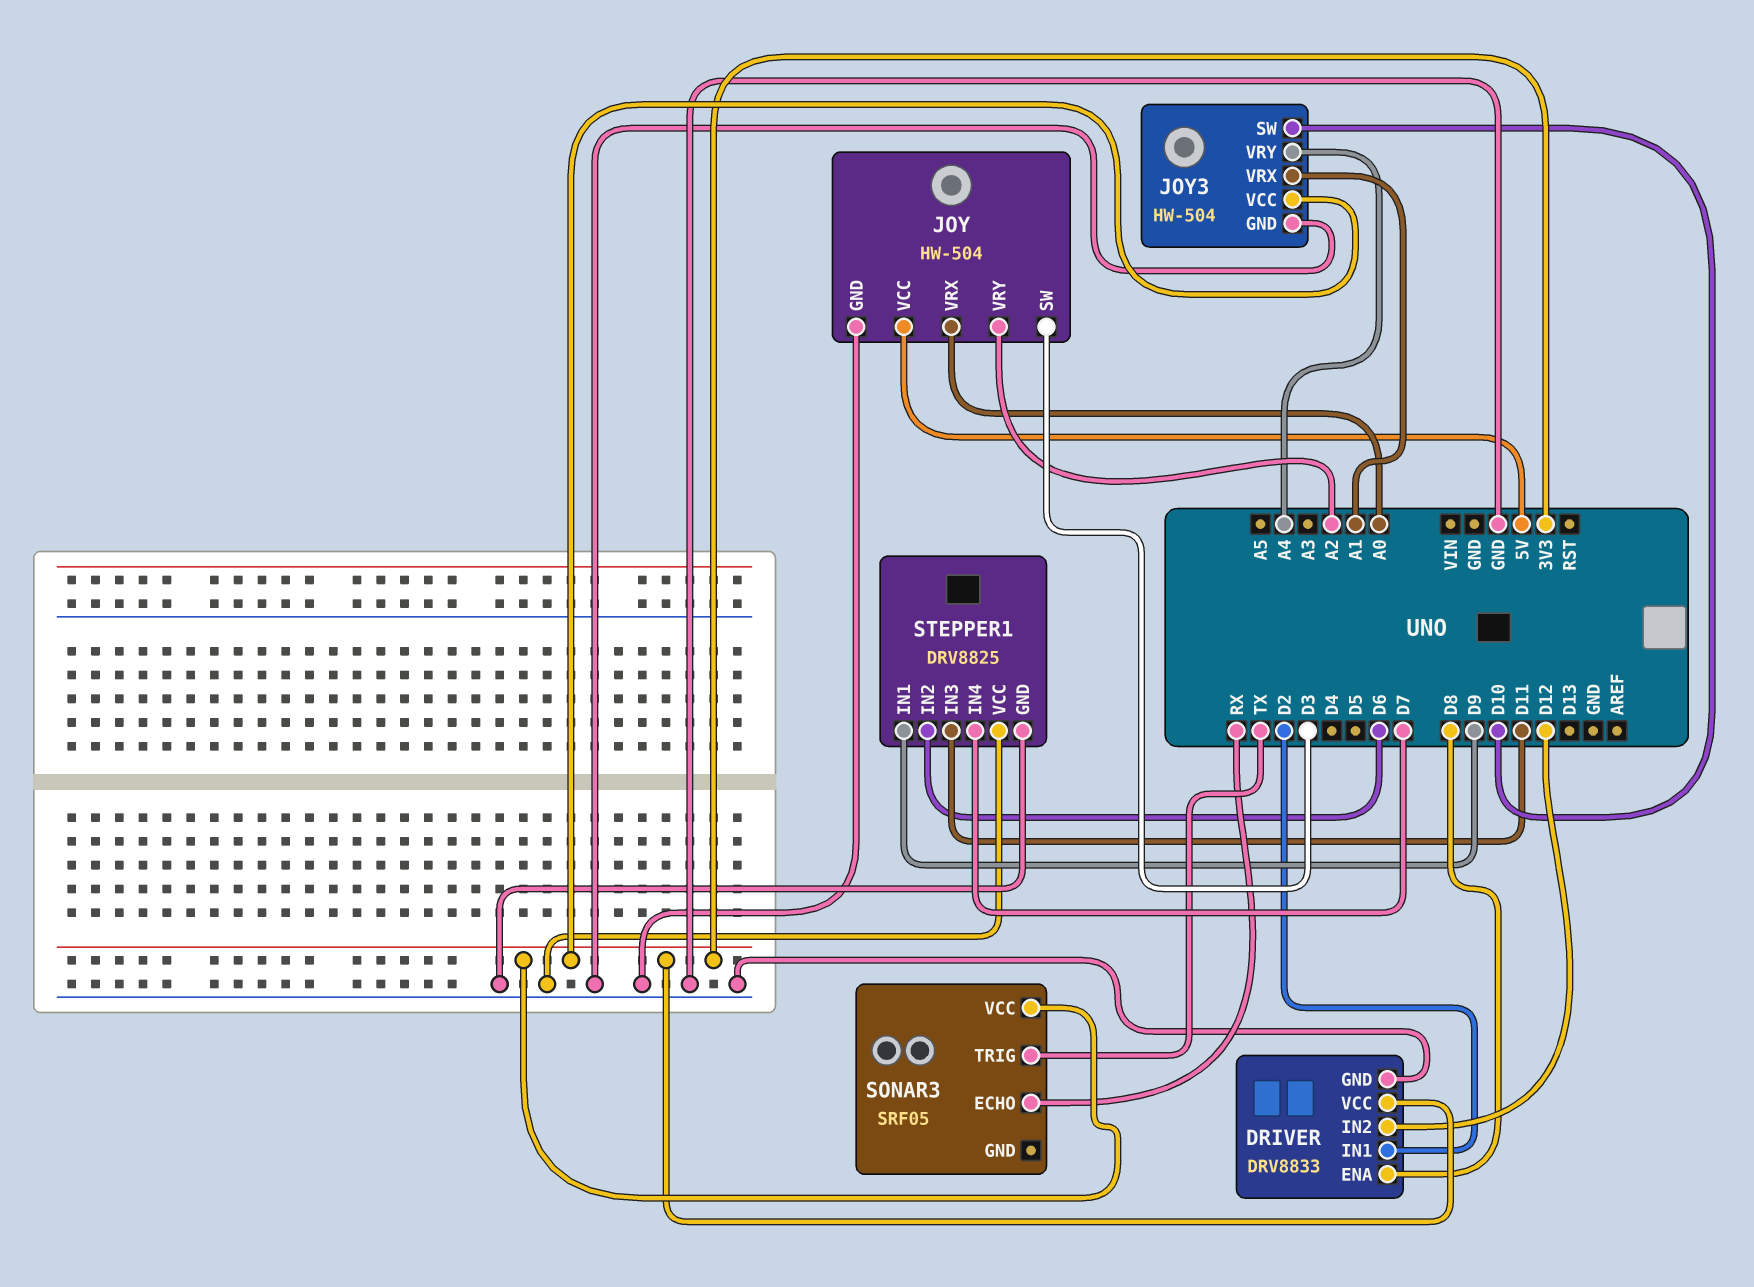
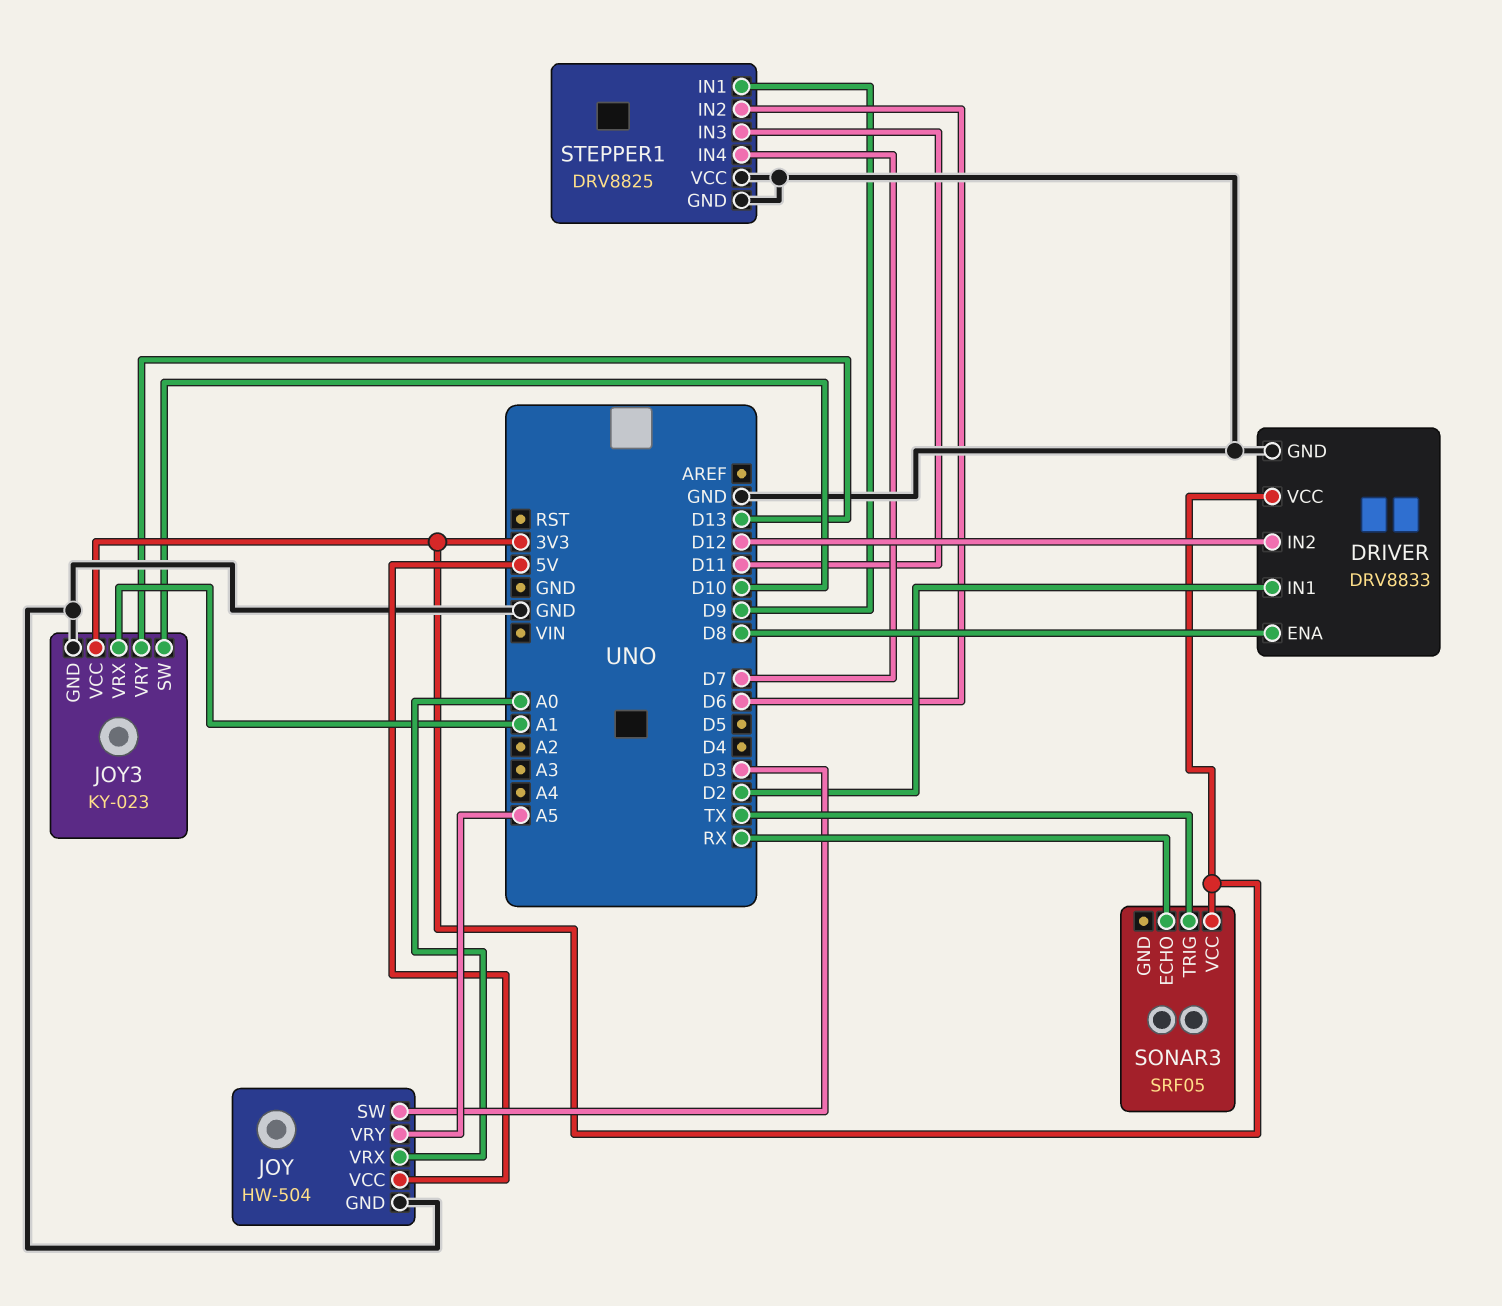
JOY pin VRY: A2 -> A5
JOY3: HW-504 -> KY-023
JOY3 pin VRY: A4 -> D13

